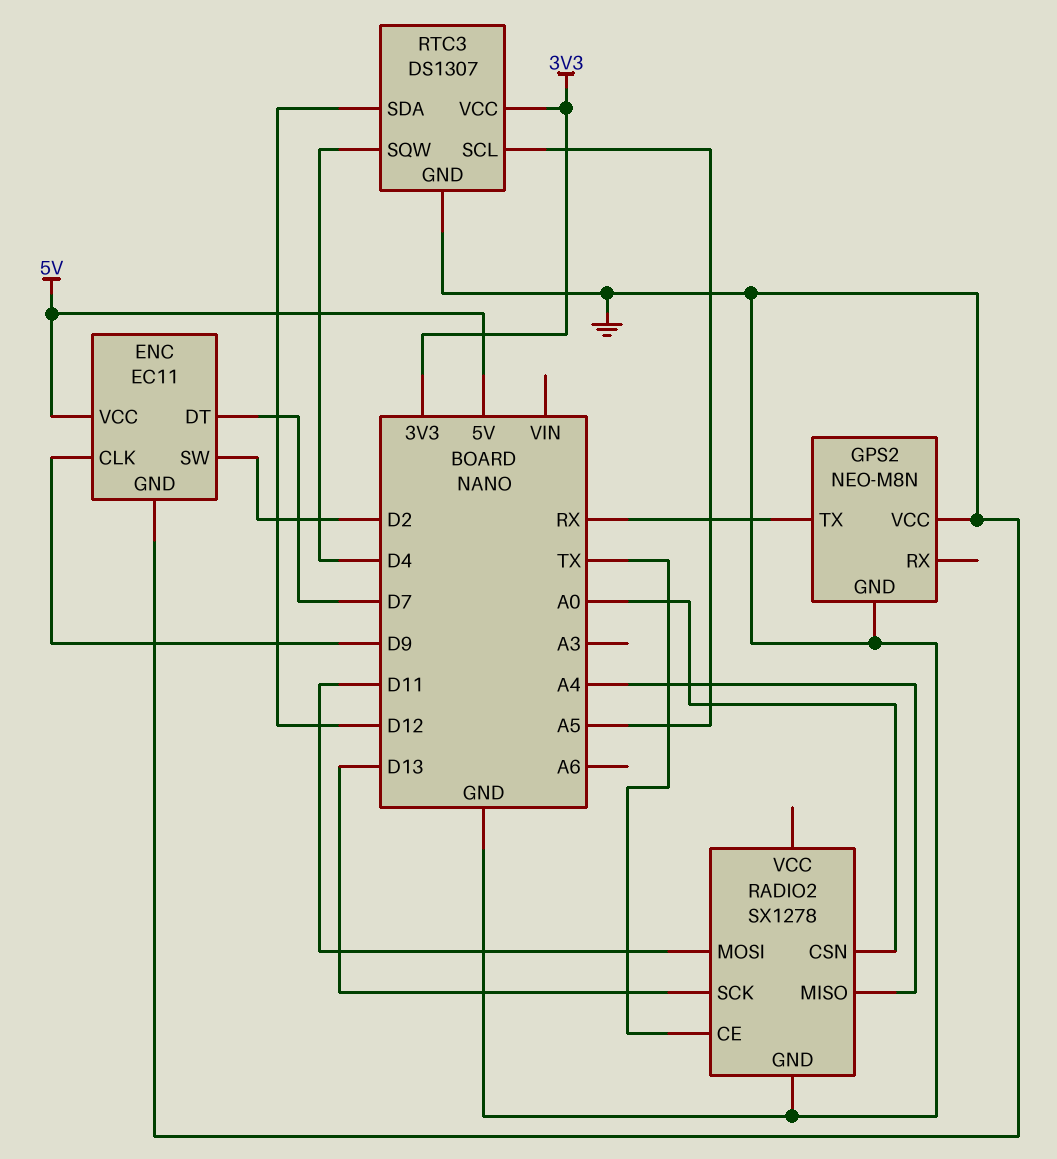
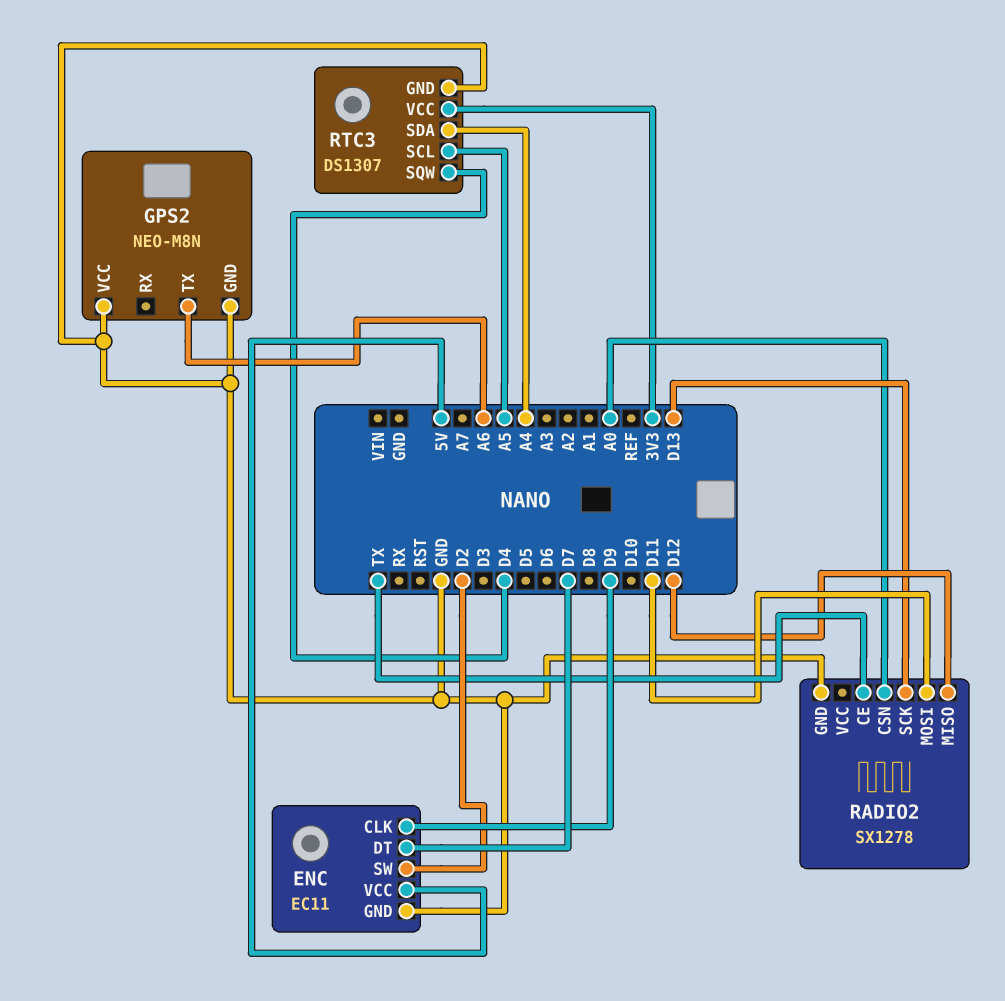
GPS2 pin TX: RX -> A6
RADIO2 pin MISO: A4 -> D12
RTC3 pin SDA: D12 -> A4

